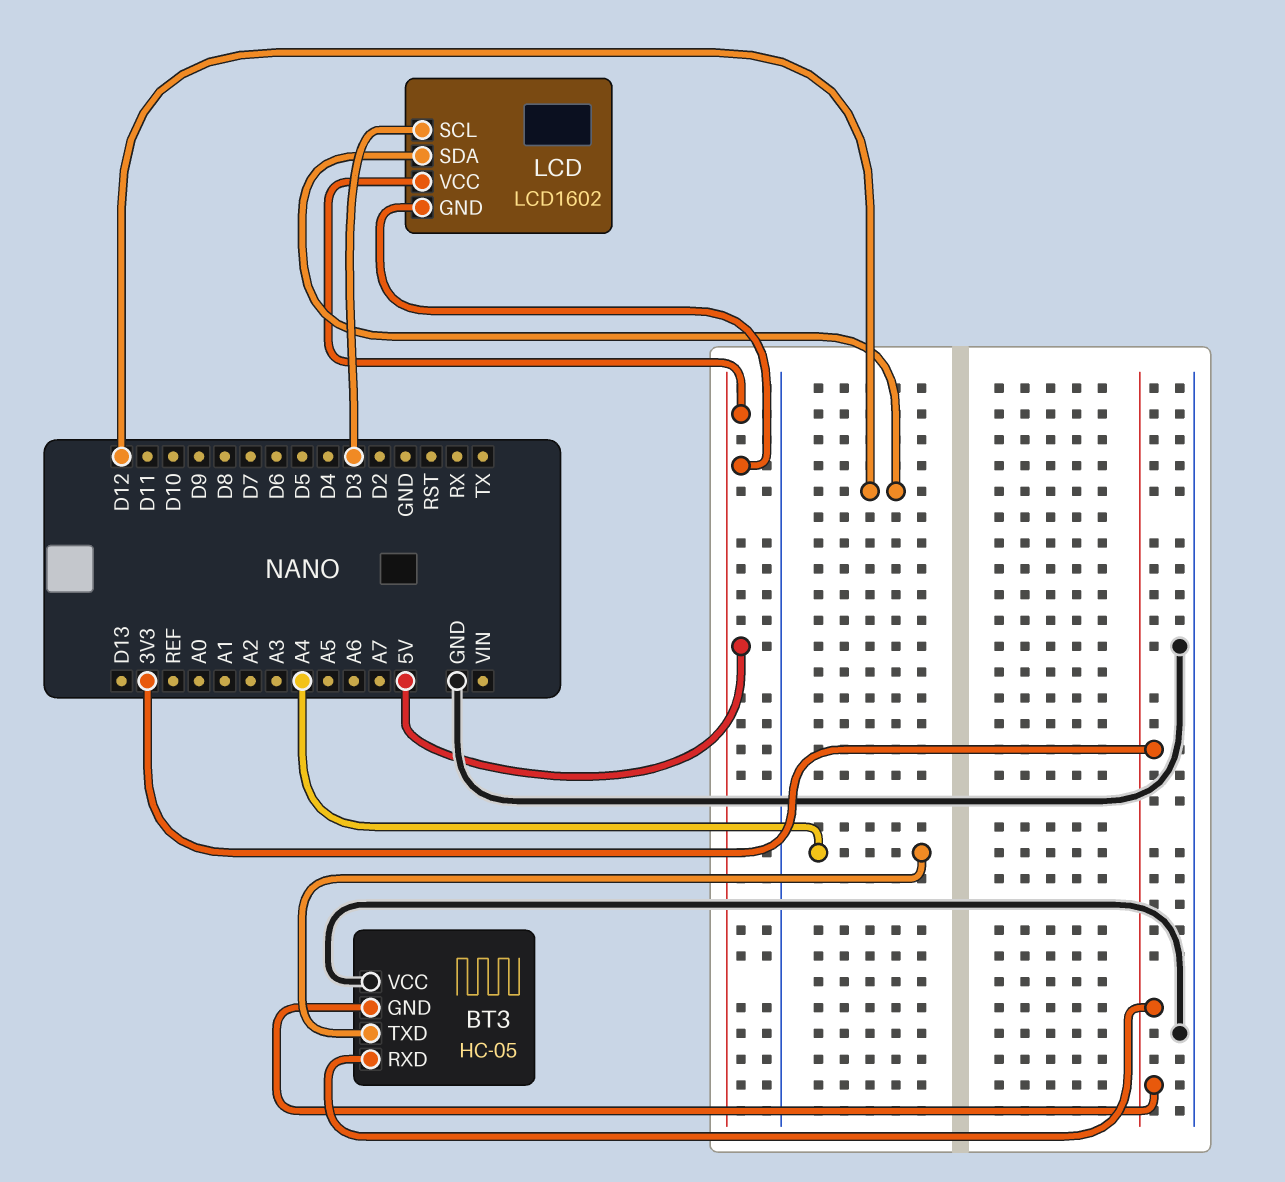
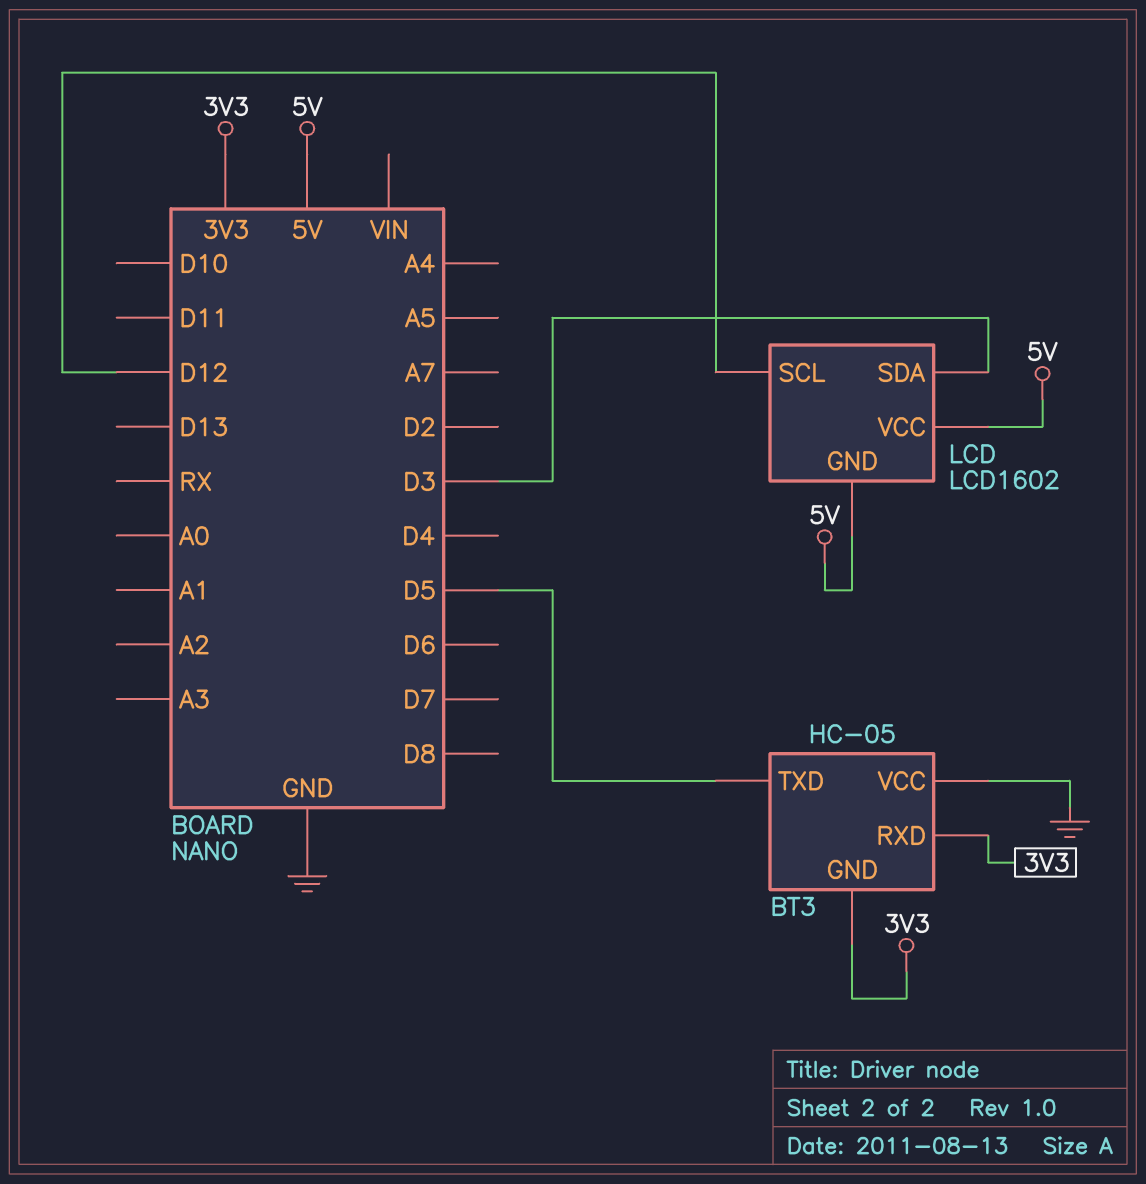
BT3 pin TXD: A4 -> D5
LCD pin SCL: D3 -> D12
LCD pin SDA: D12 -> D3

